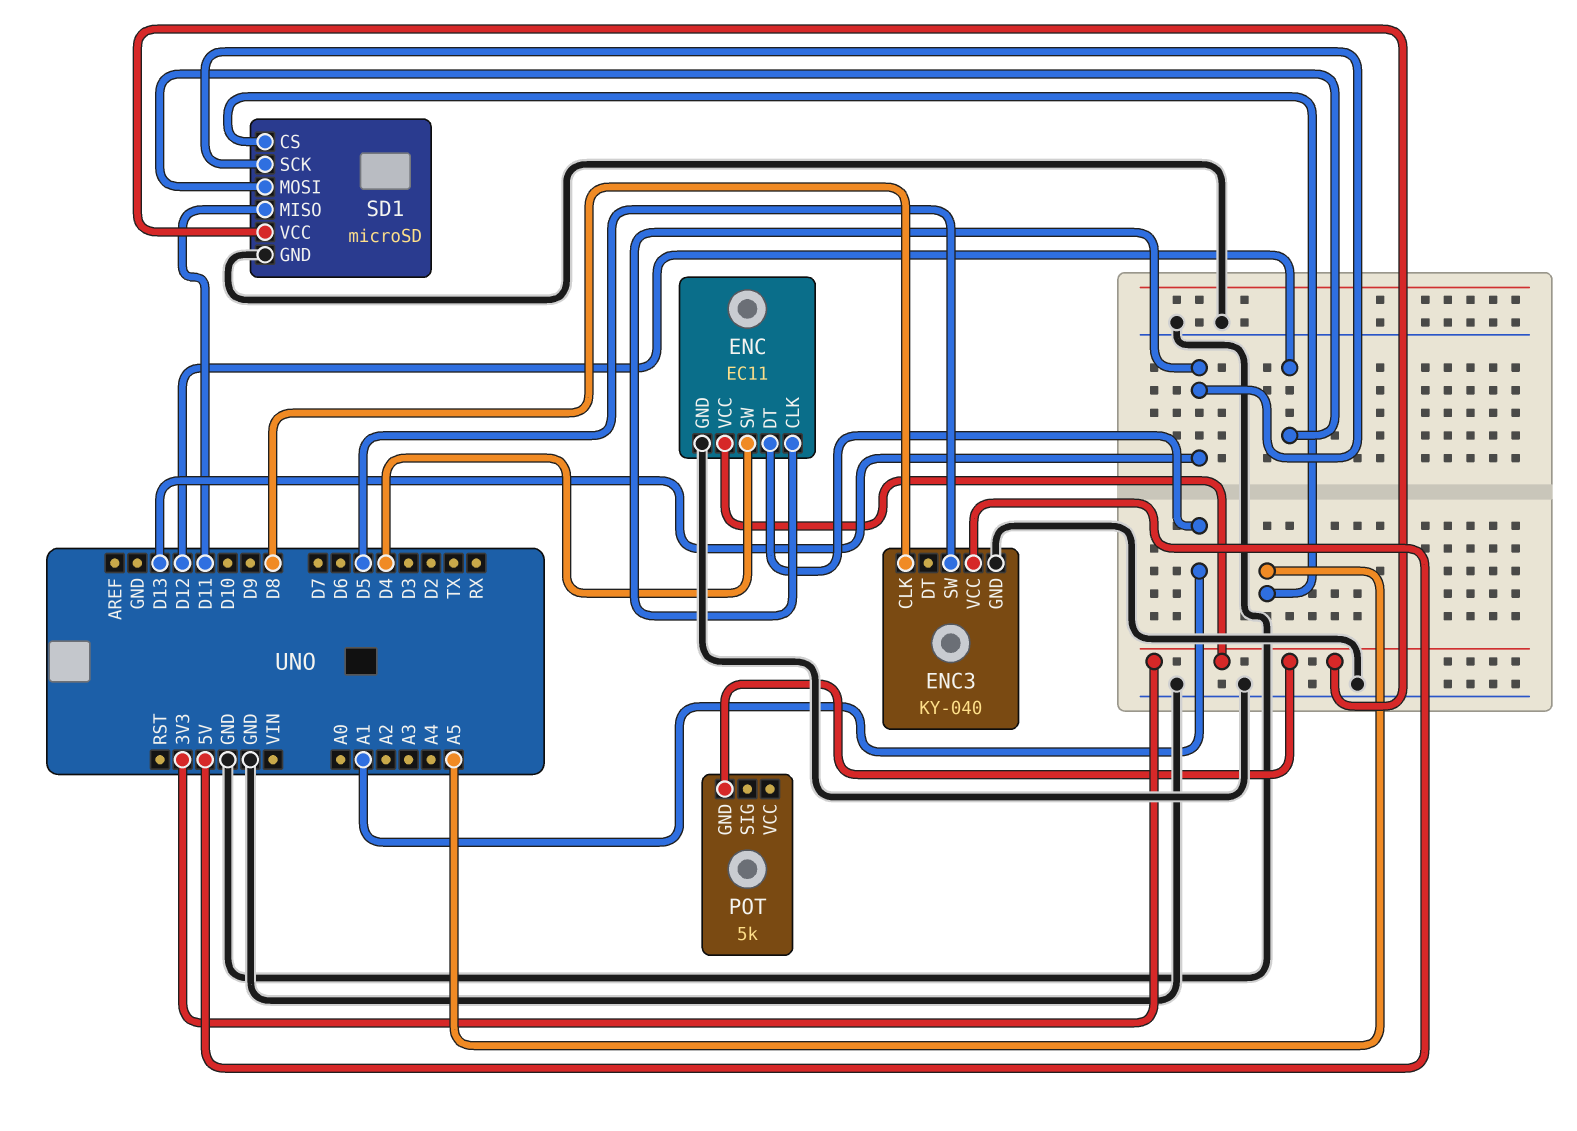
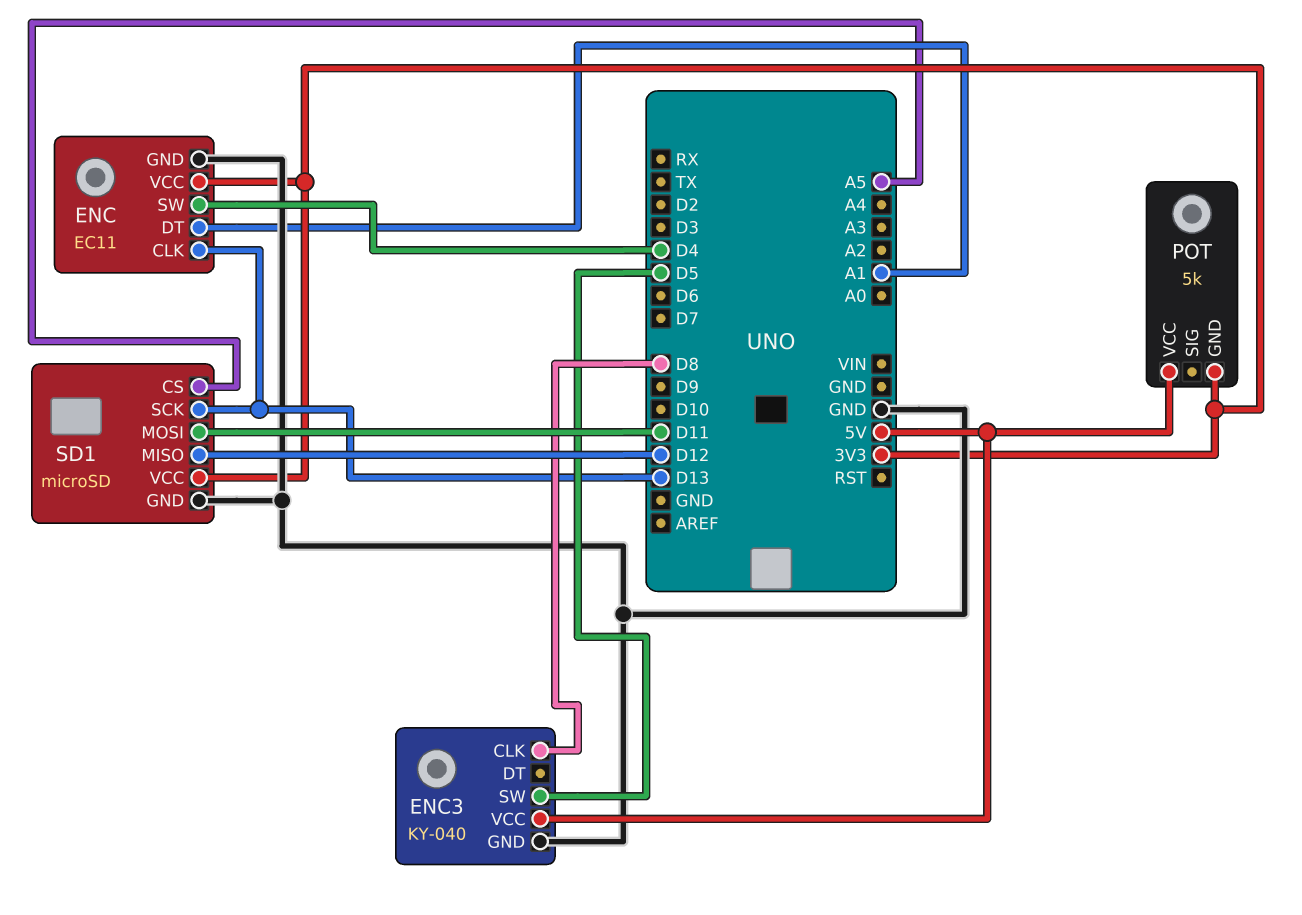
POT pin VCC: none -> 5V
SD1 pin MISO: D11 -> D12
SD1 pin MOSI: D12 -> D11

